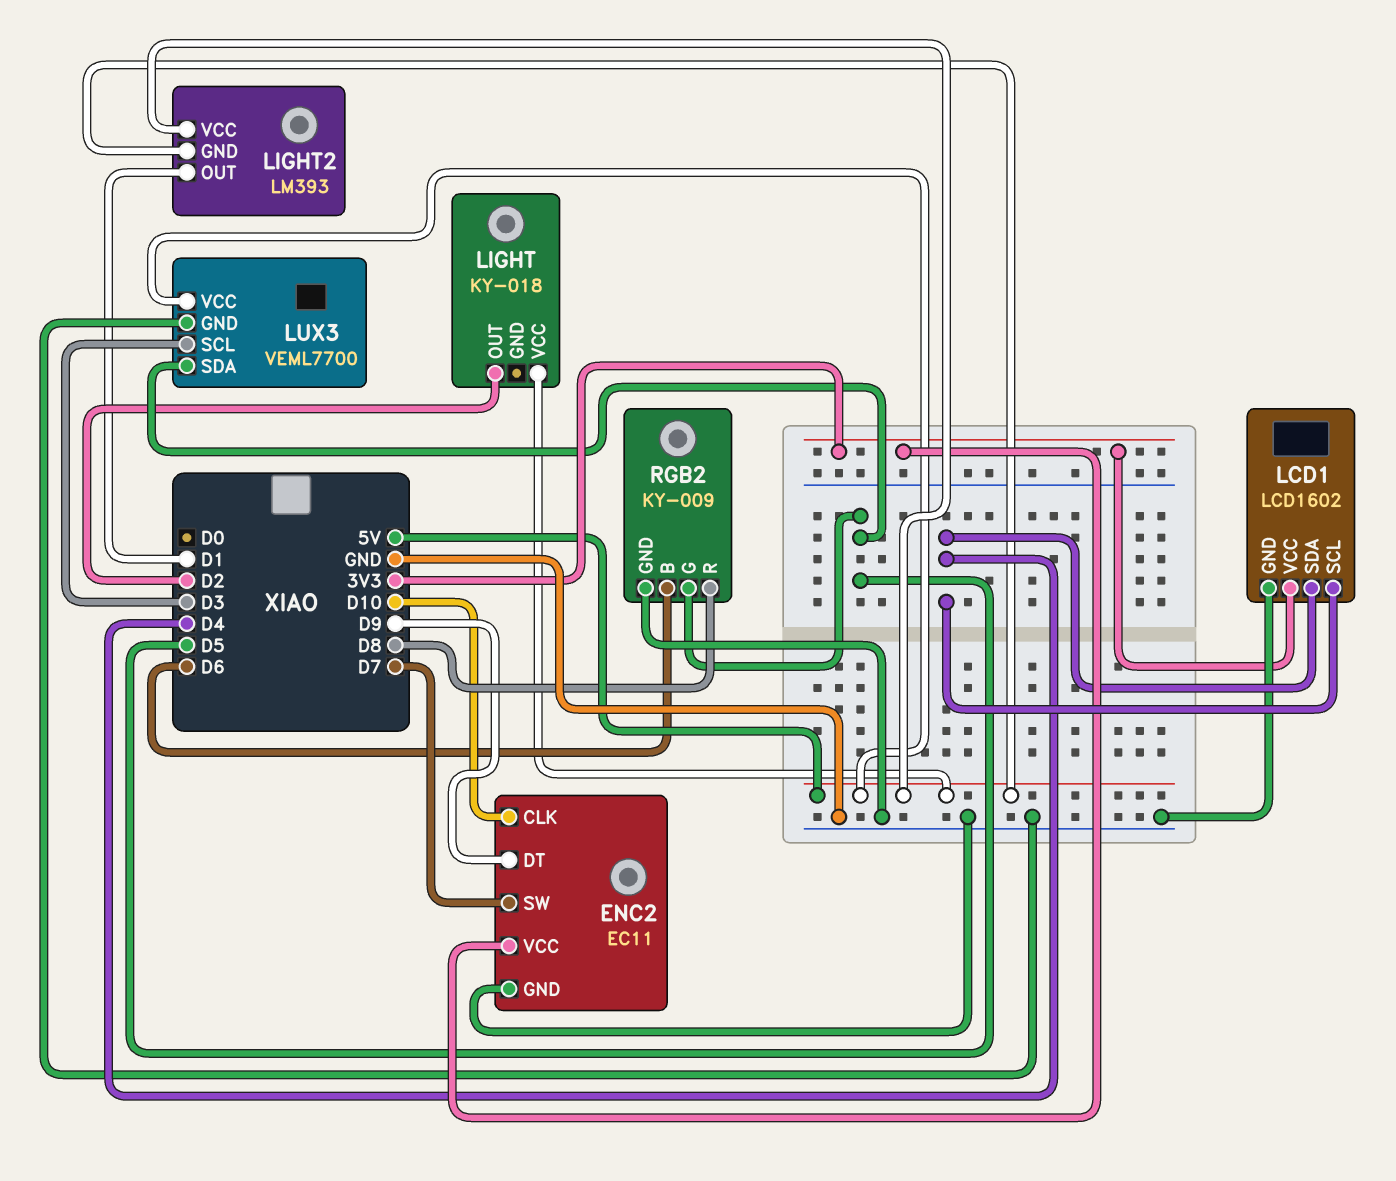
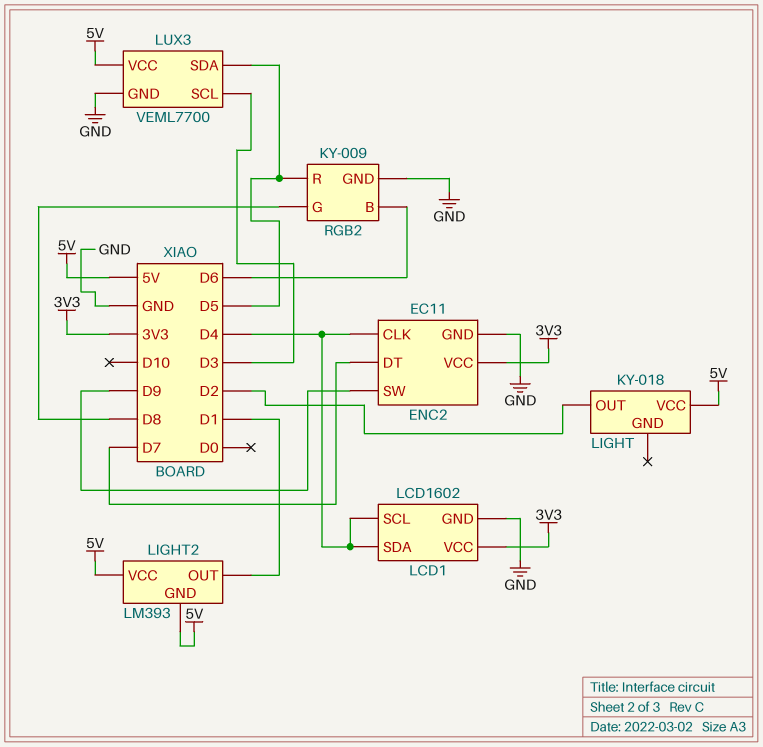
ENC2 pin CLK: D10 -> D4
ENC2 pin DT: D9 -> D7
ENC2 pin SW: D7 -> D9
RGB2 pin G: D5 -> D8
RGB2 pin R: D8 -> D5

